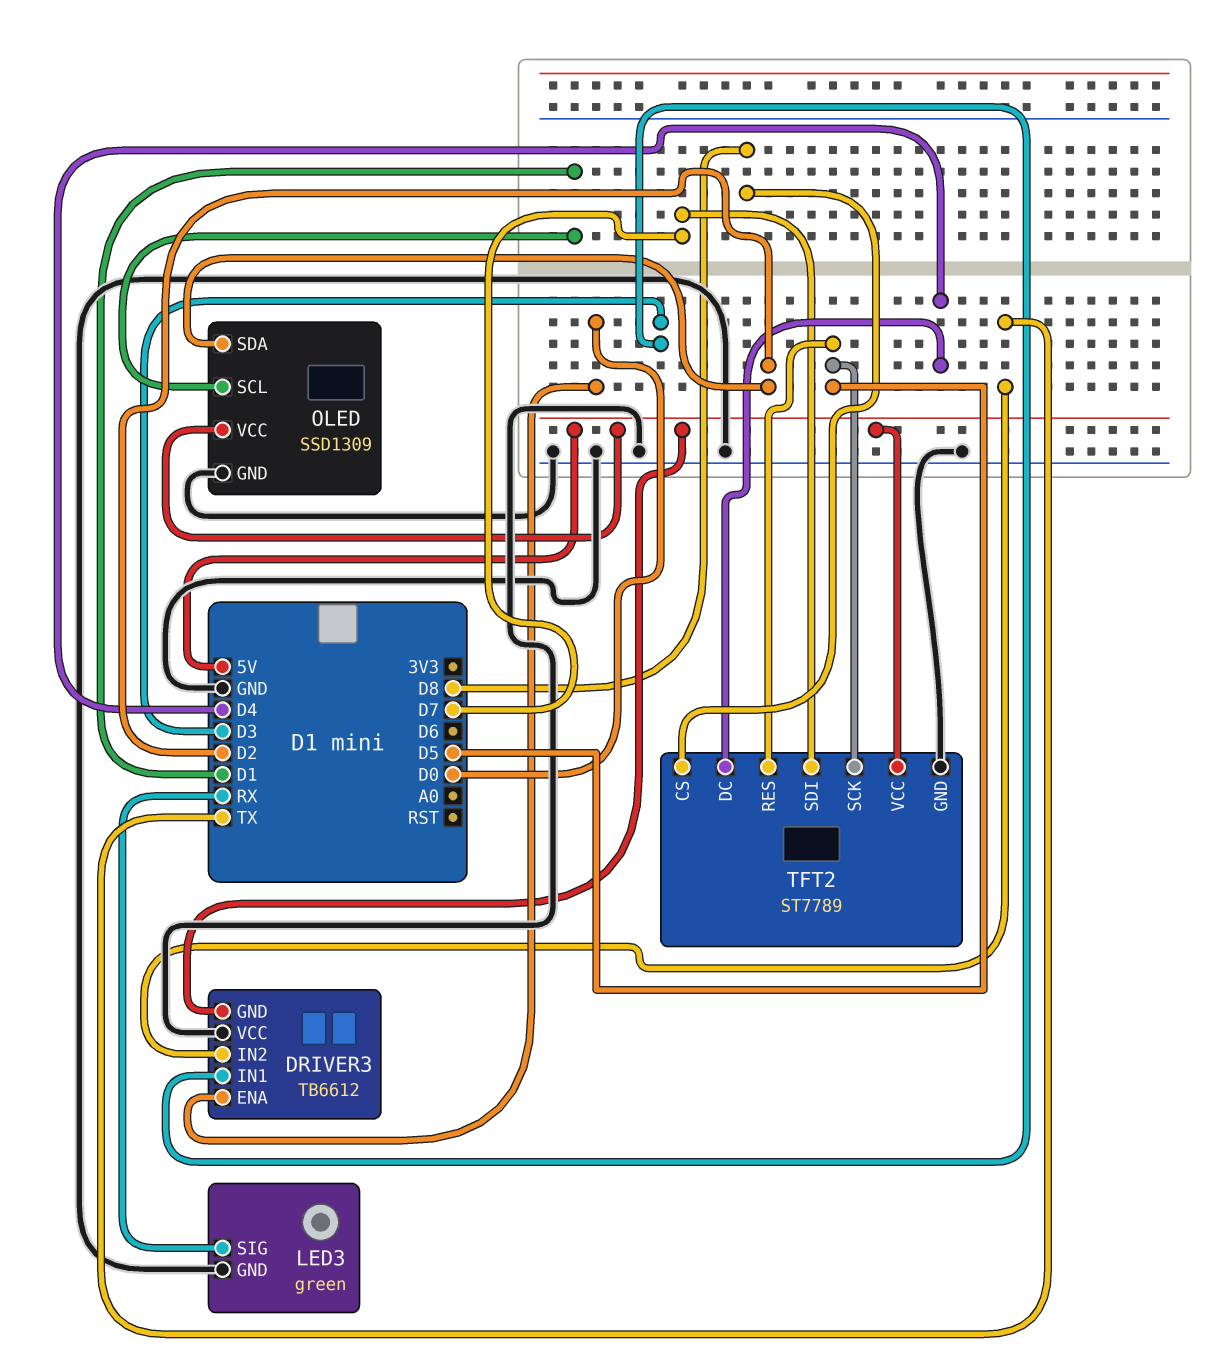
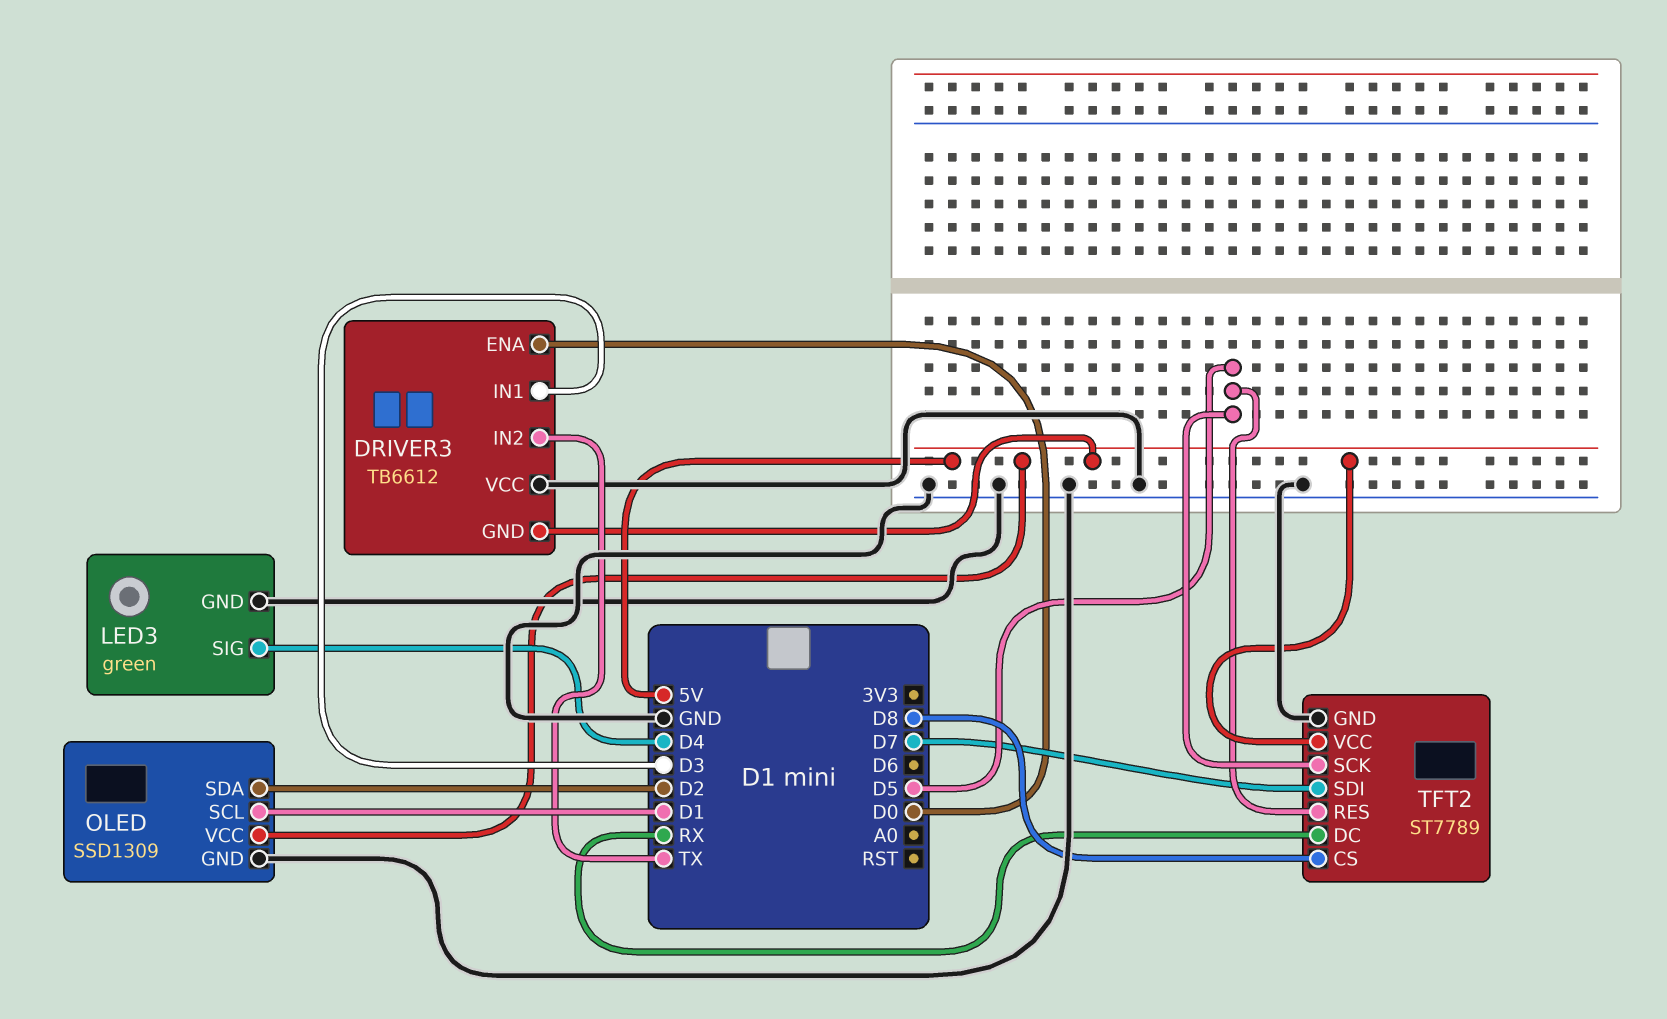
LED3 pin SIG: RX -> D4
TFT2 pin DC: D4 -> RX

